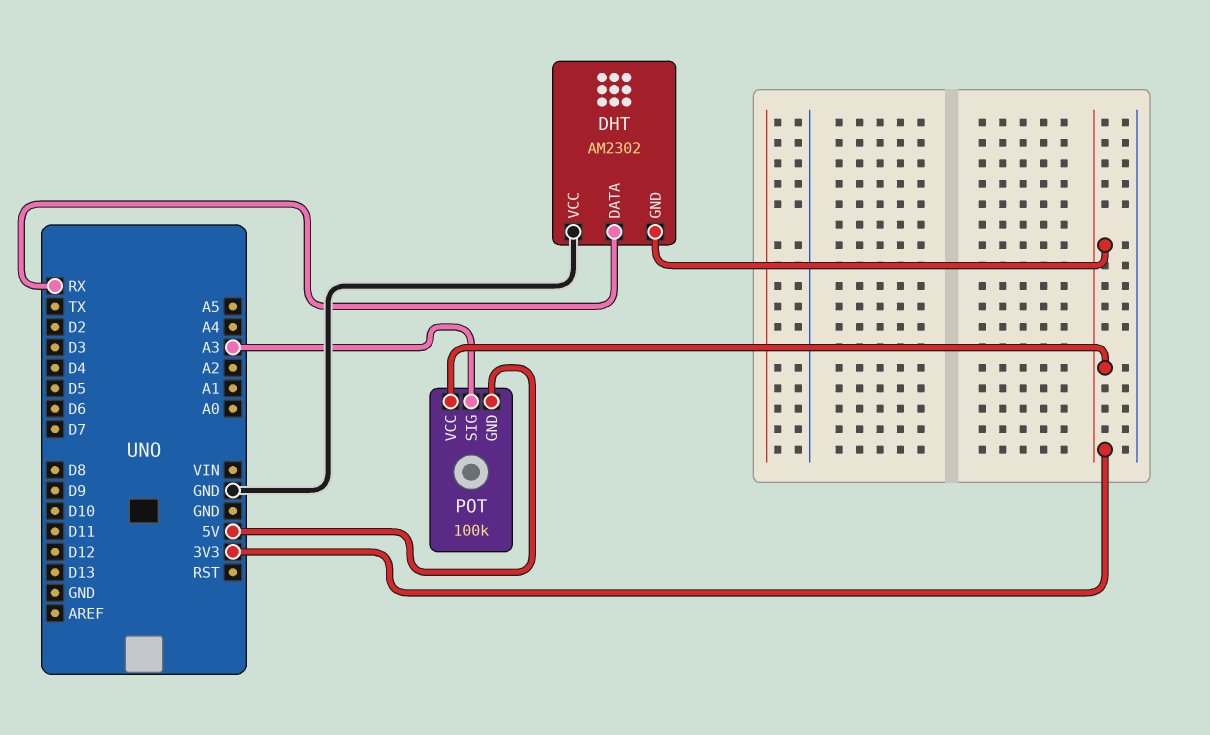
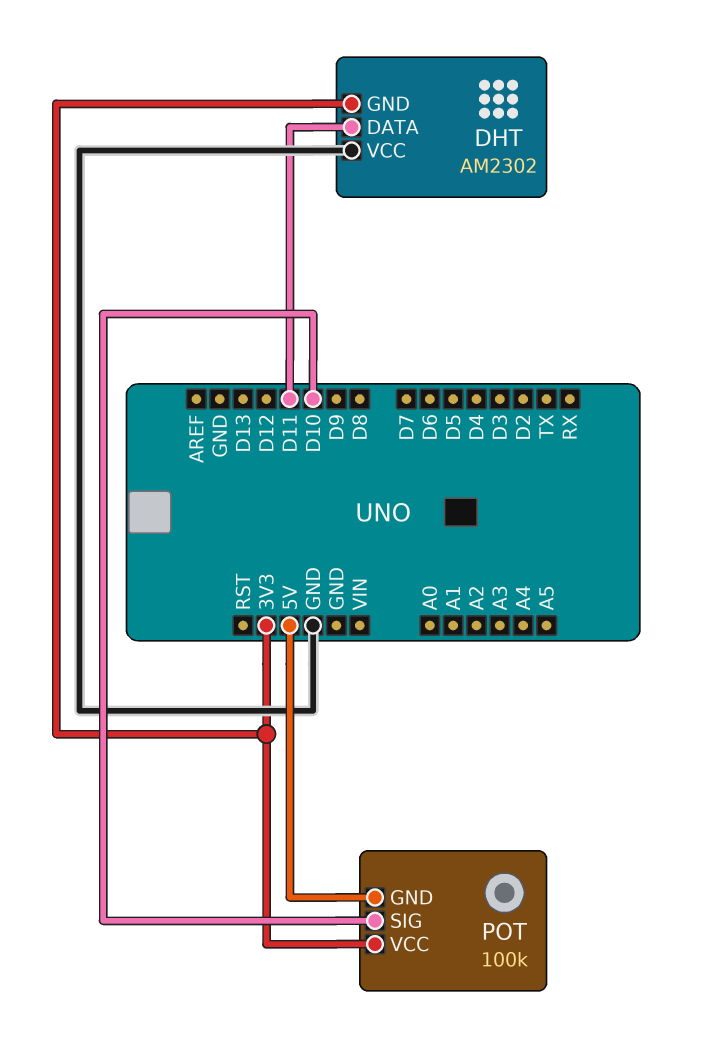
DHT pin DATA: RX -> D11
POT pin SIG: A3 -> D10

